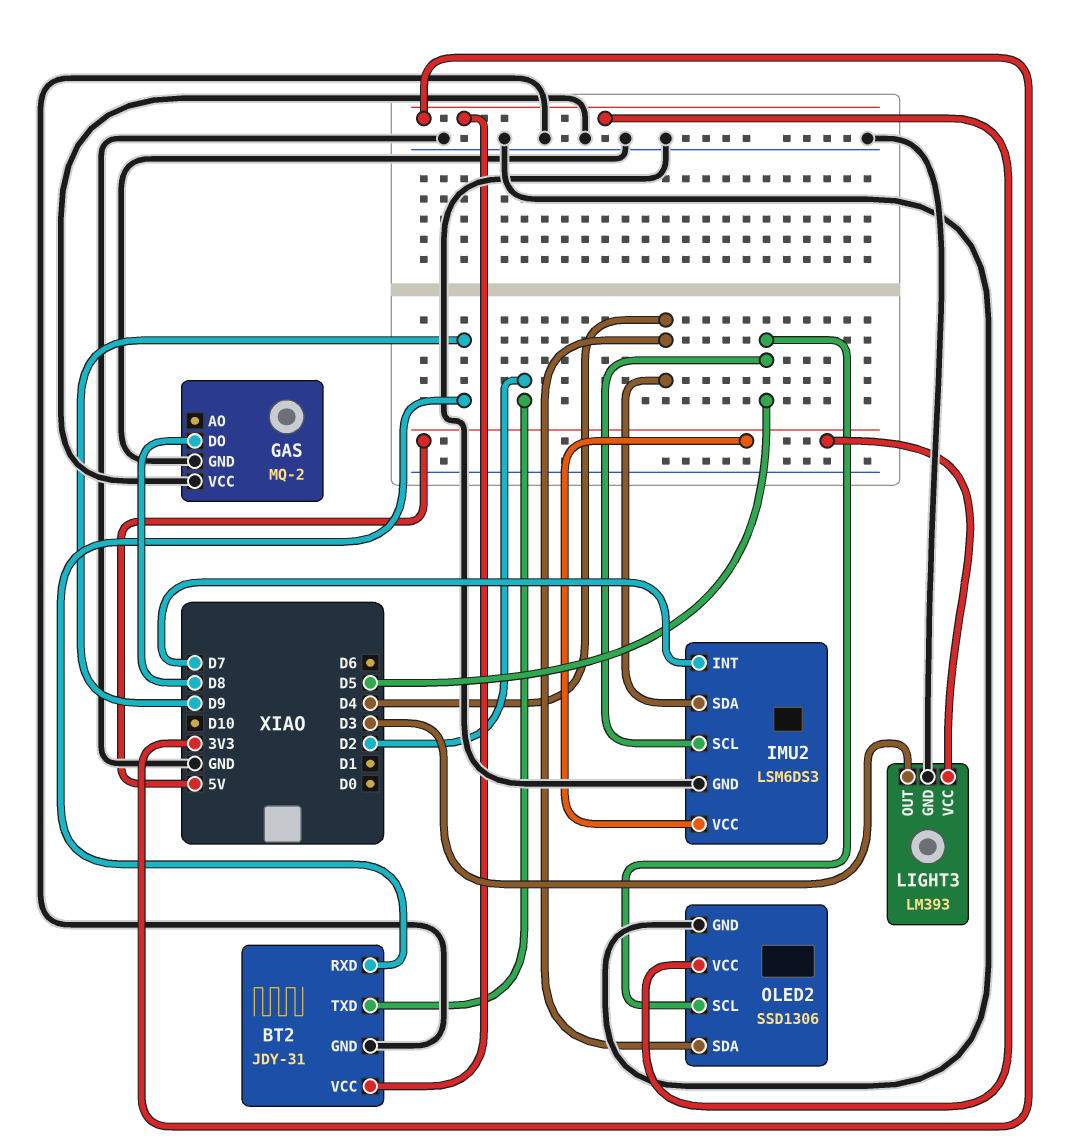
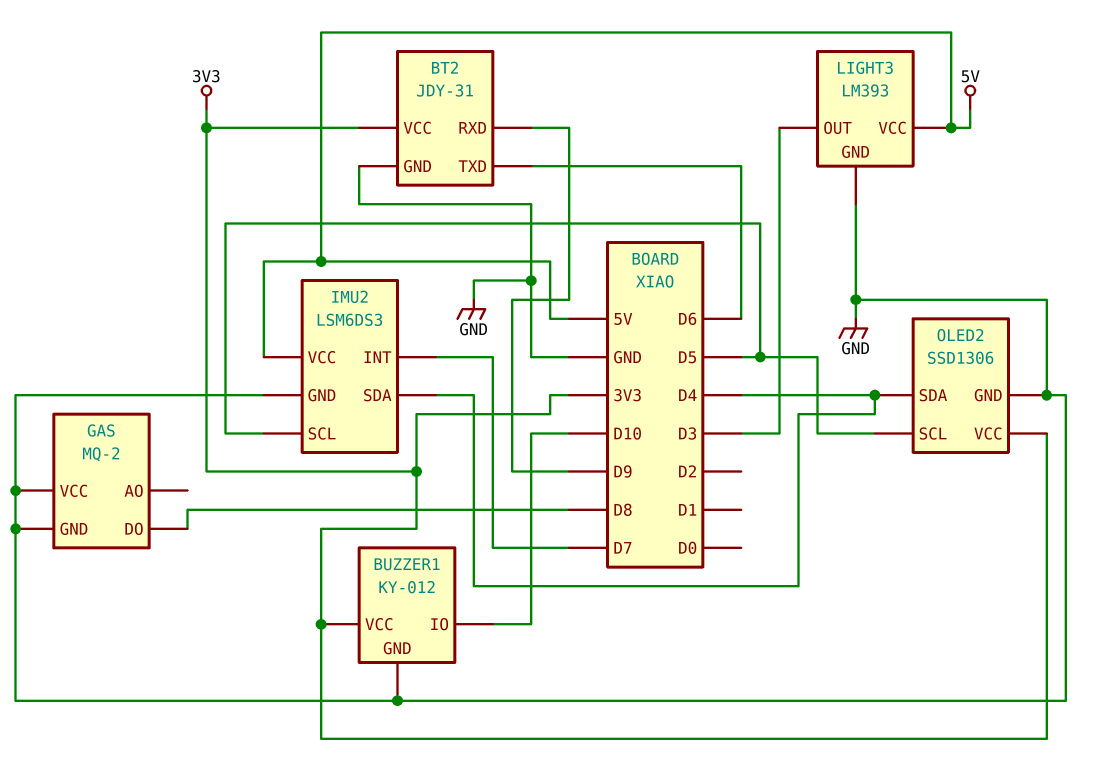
BT2 pin TXD: D2 -> D6
BUZZER1: none -> KY-012
BUZZER1 pin GND: none -> GND
BUZZER1 pin IO: none -> D10
BUZZER1 pin VCC: none -> 3V3

